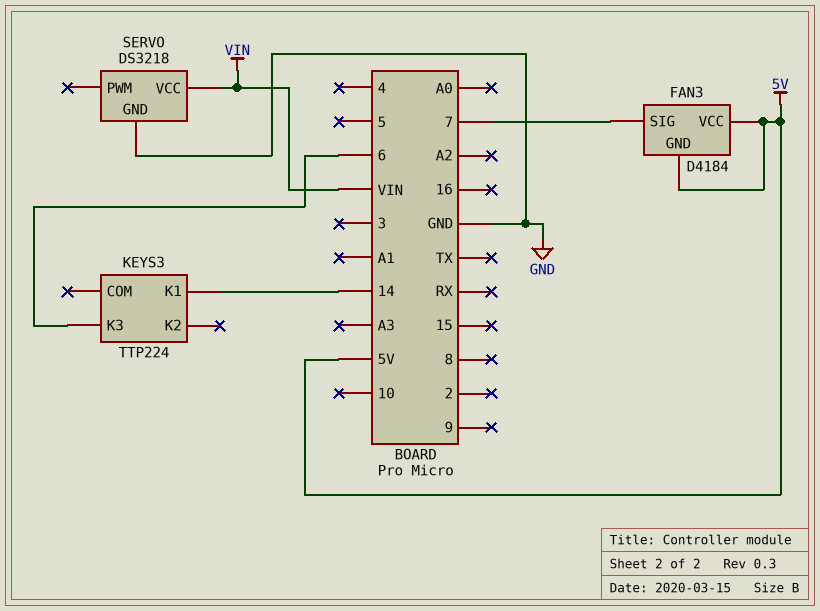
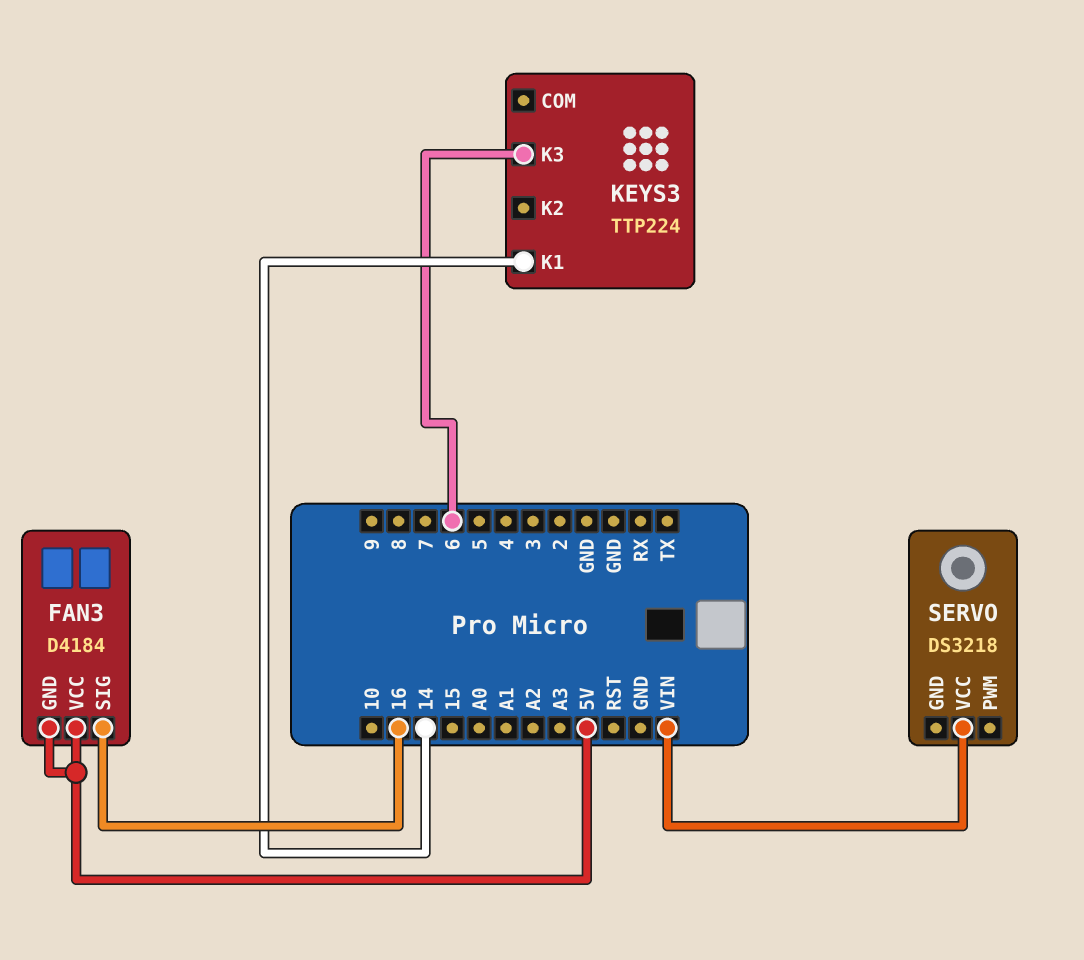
FAN3 pin SIG: 7 -> 16
SERVO pin GND: GND -> none

